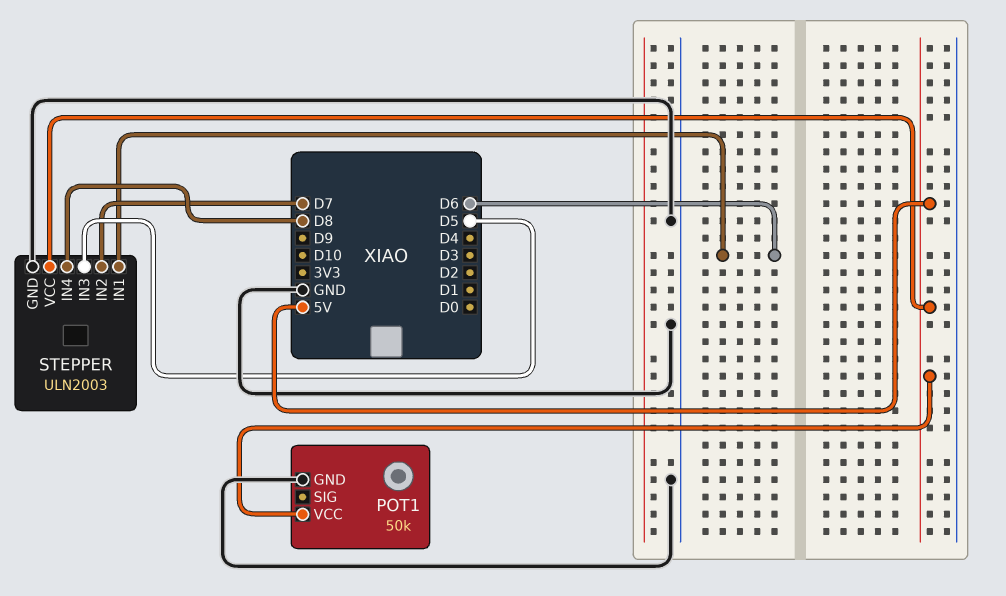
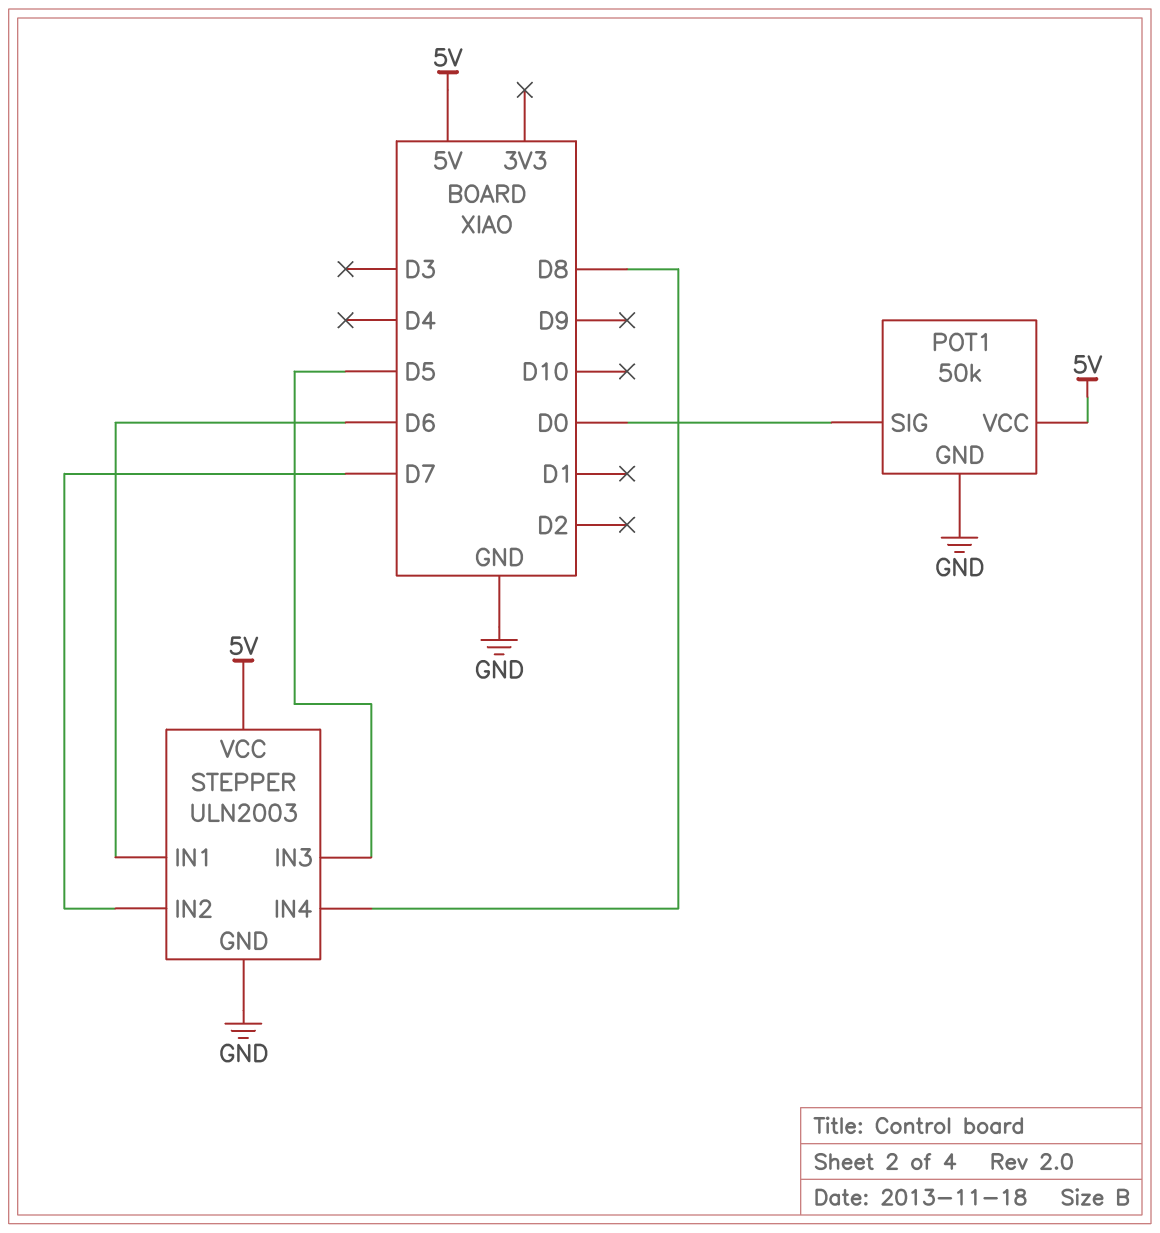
POT1 pin SIG: none -> D0

